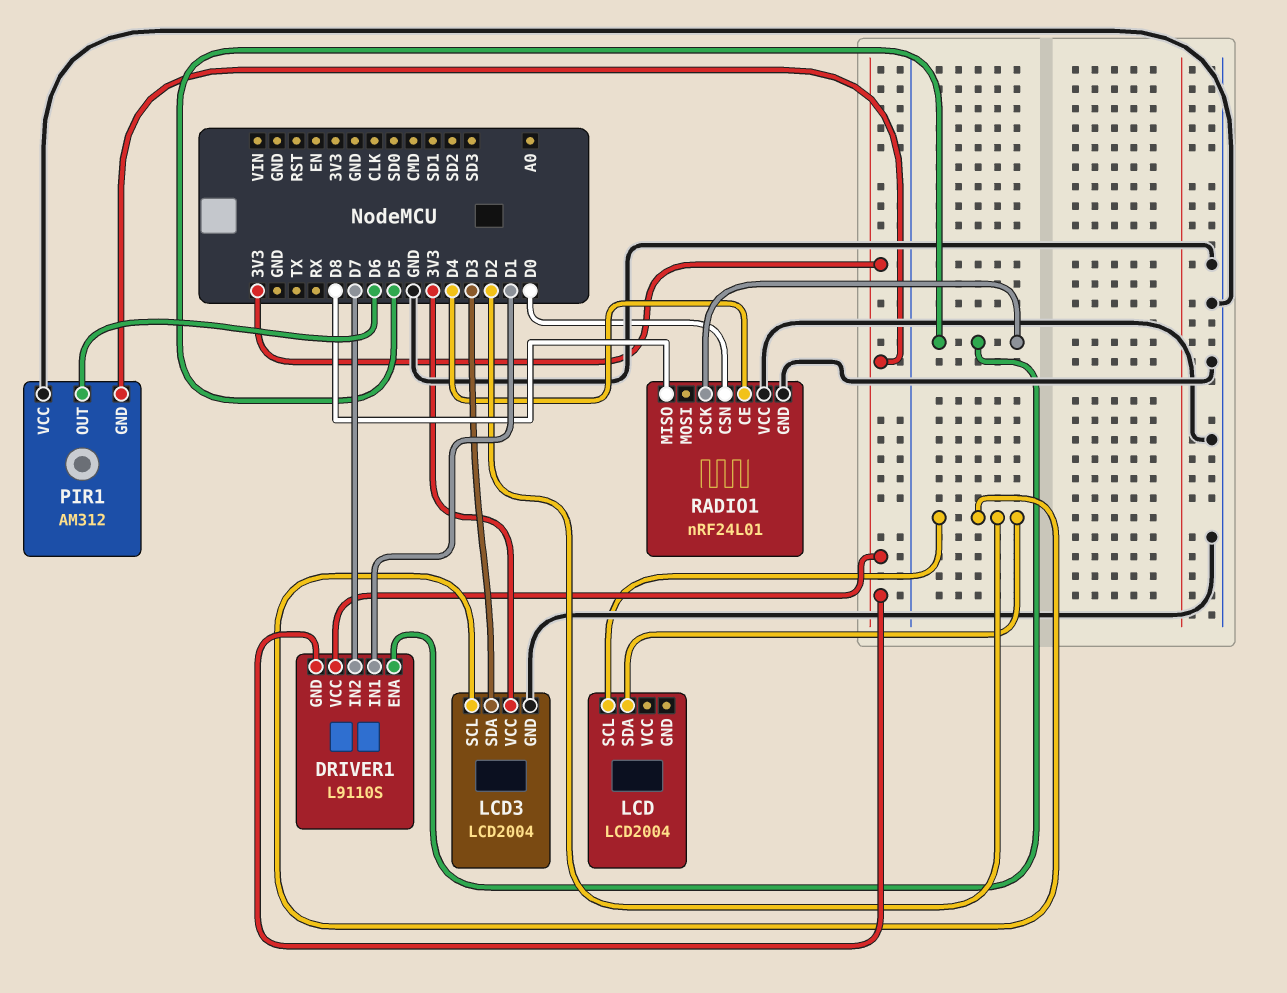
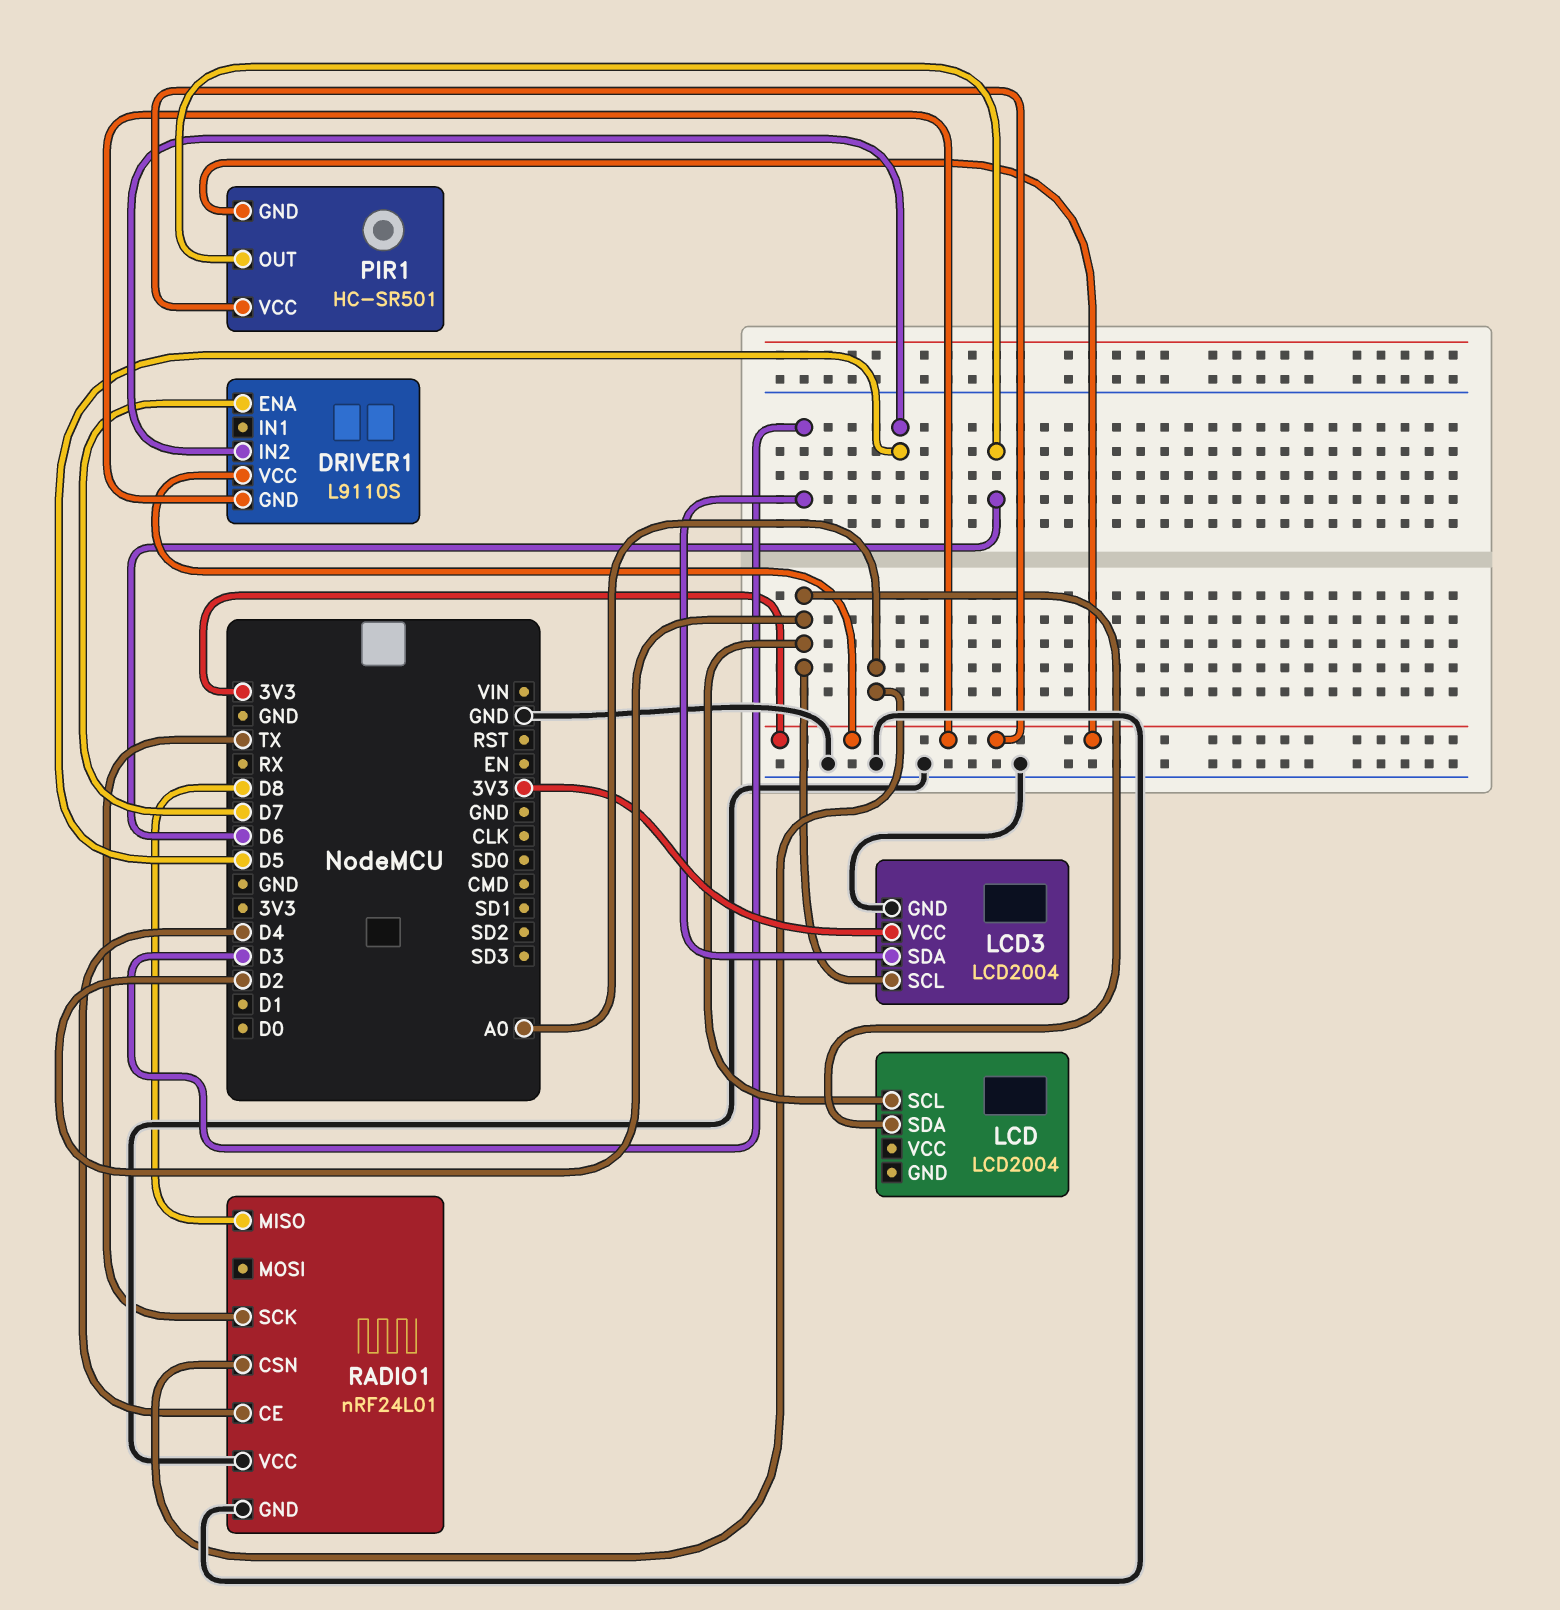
DRIVER1 pin ENA: D5 -> D7
DRIVER1 pin IN1: D1 -> none
DRIVER1 pin IN2: D7 -> D5
PIR1: AM312 -> HC-SR501
PIR1 pin VCC: GND -> 3V3
RADIO1 pin CSN: D0 -> A0
RADIO1 pin SCK: D5 -> TX

